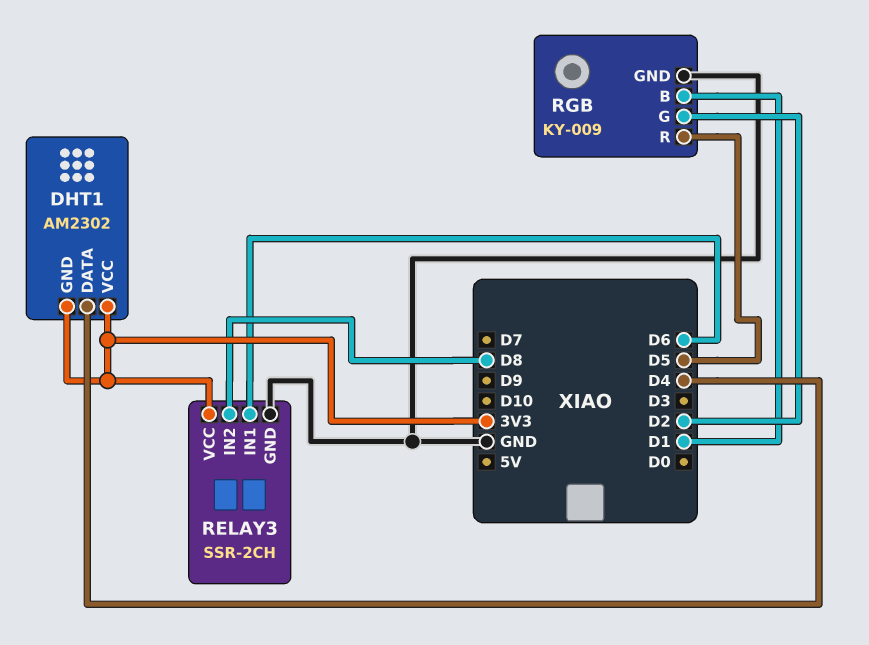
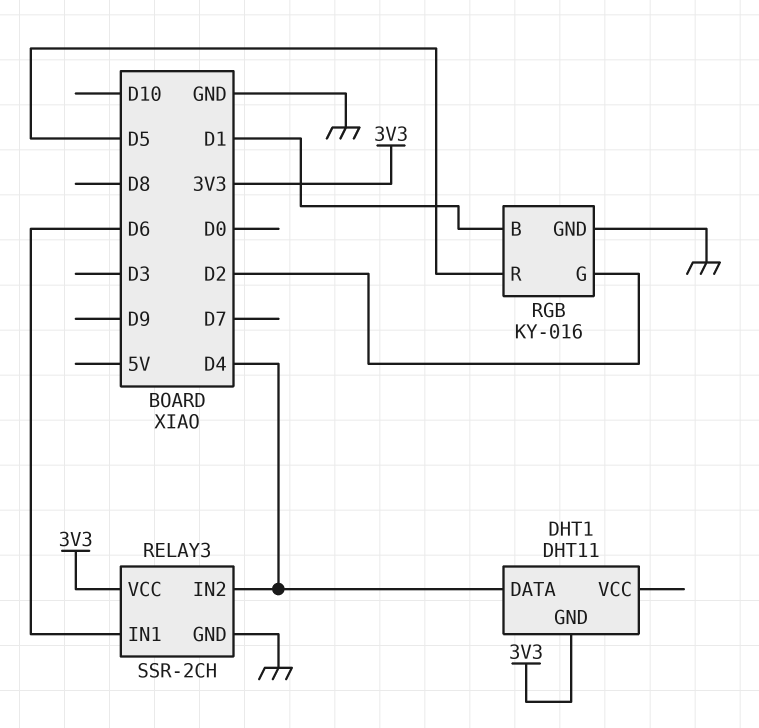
DHT1: AM2302 -> DHT11
DHT1 pin VCC: 3V3 -> none
RELAY3 pin IN2: D8 -> D4
RGB: KY-009 -> KY-016

